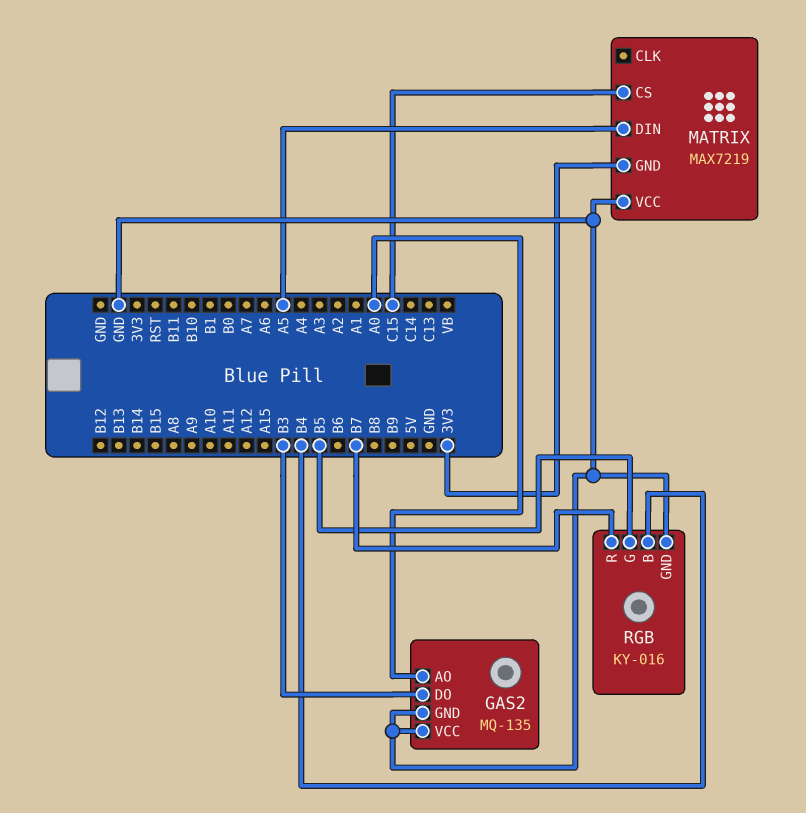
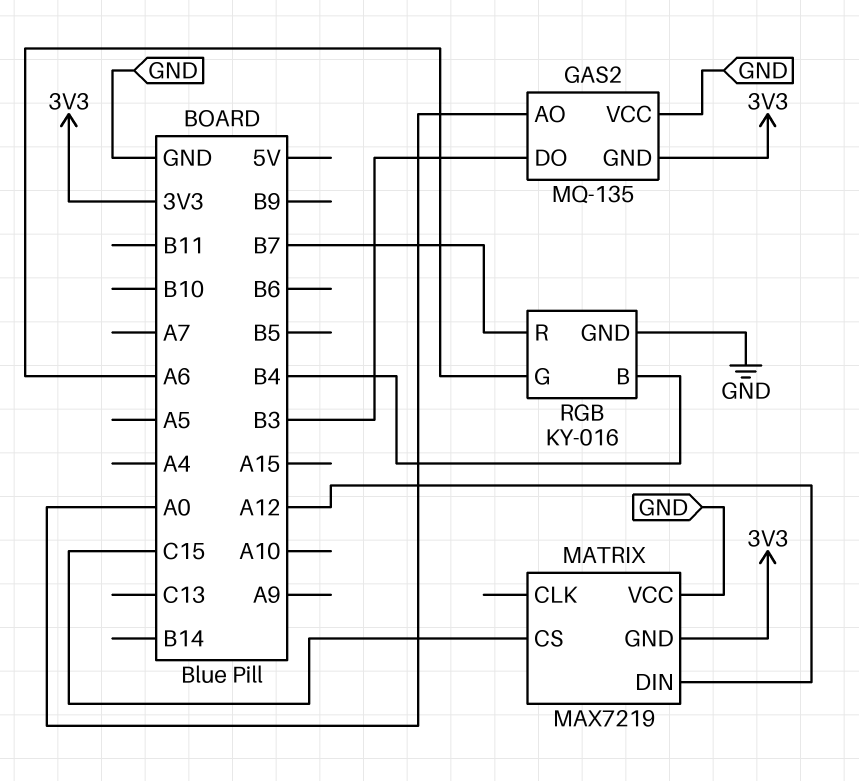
GAS2 pin GND: GND -> 3V3
MATRIX pin DIN: A5 -> A12
RGB pin G: B5 -> A6

